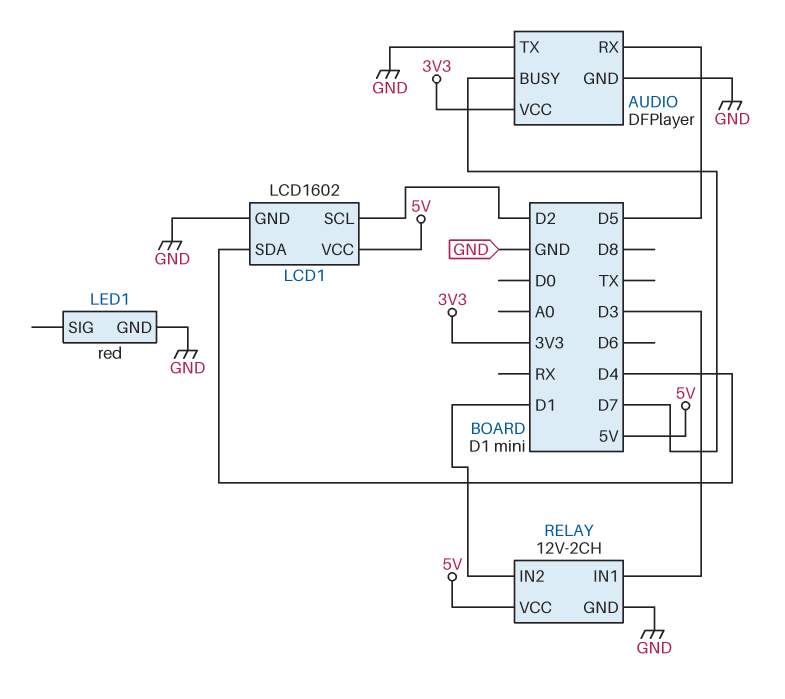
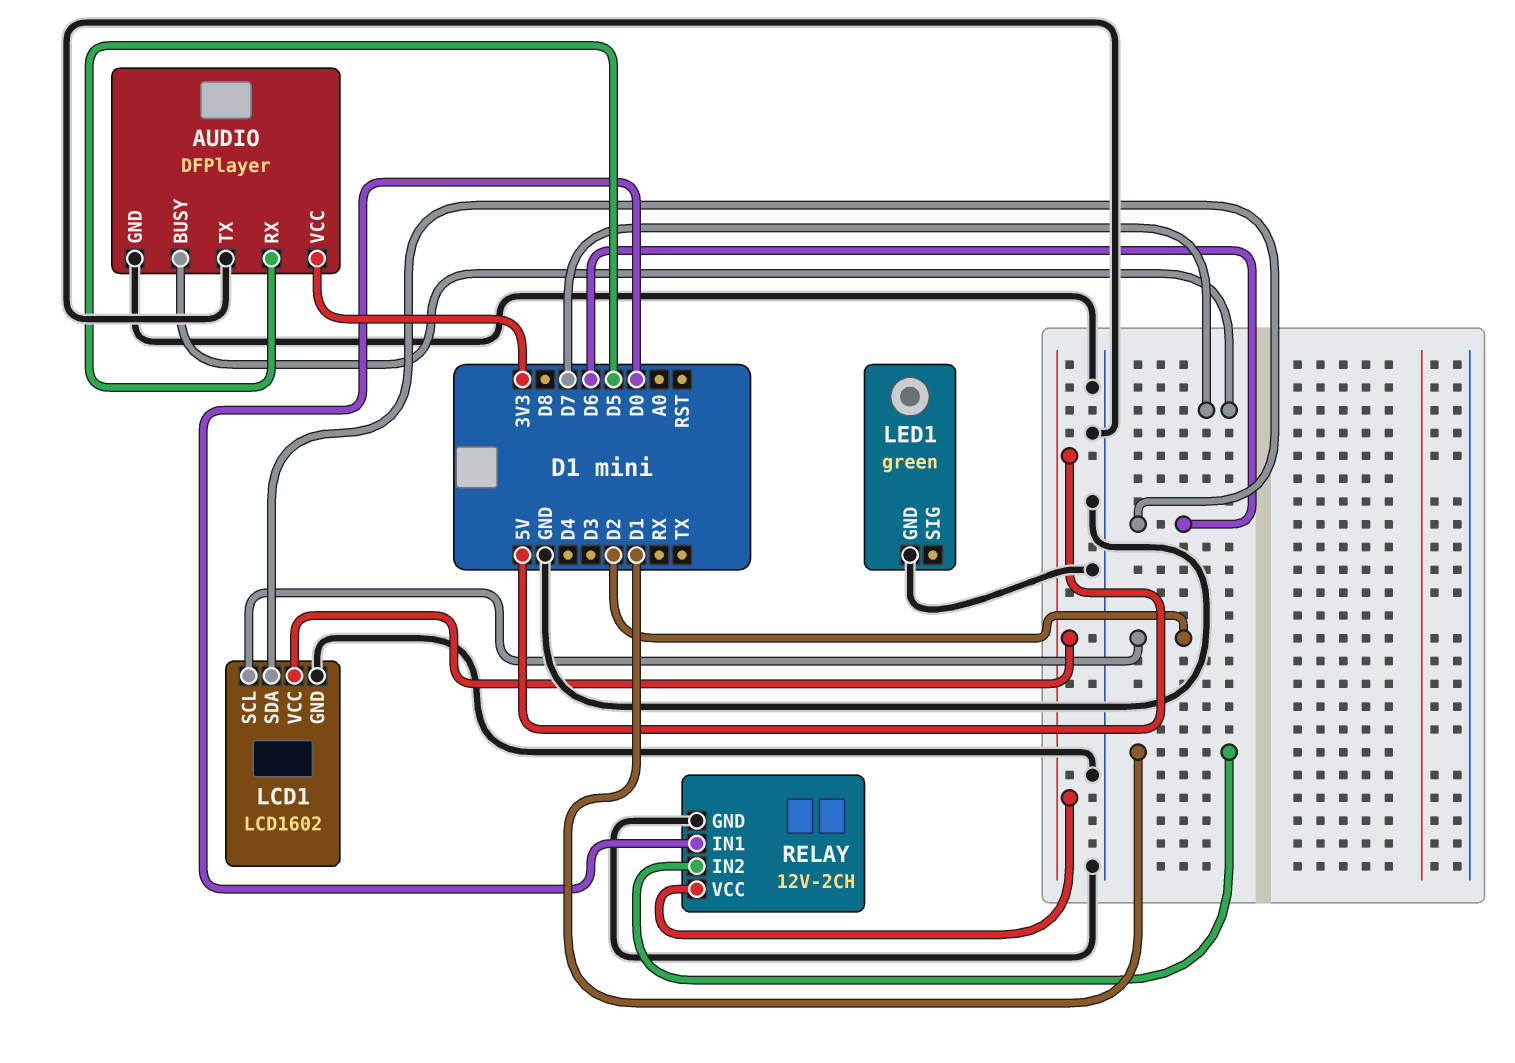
LCD1 pin SDA: D4 -> D6
LED1: red -> green
RELAY pin IN1: D3 -> D0

